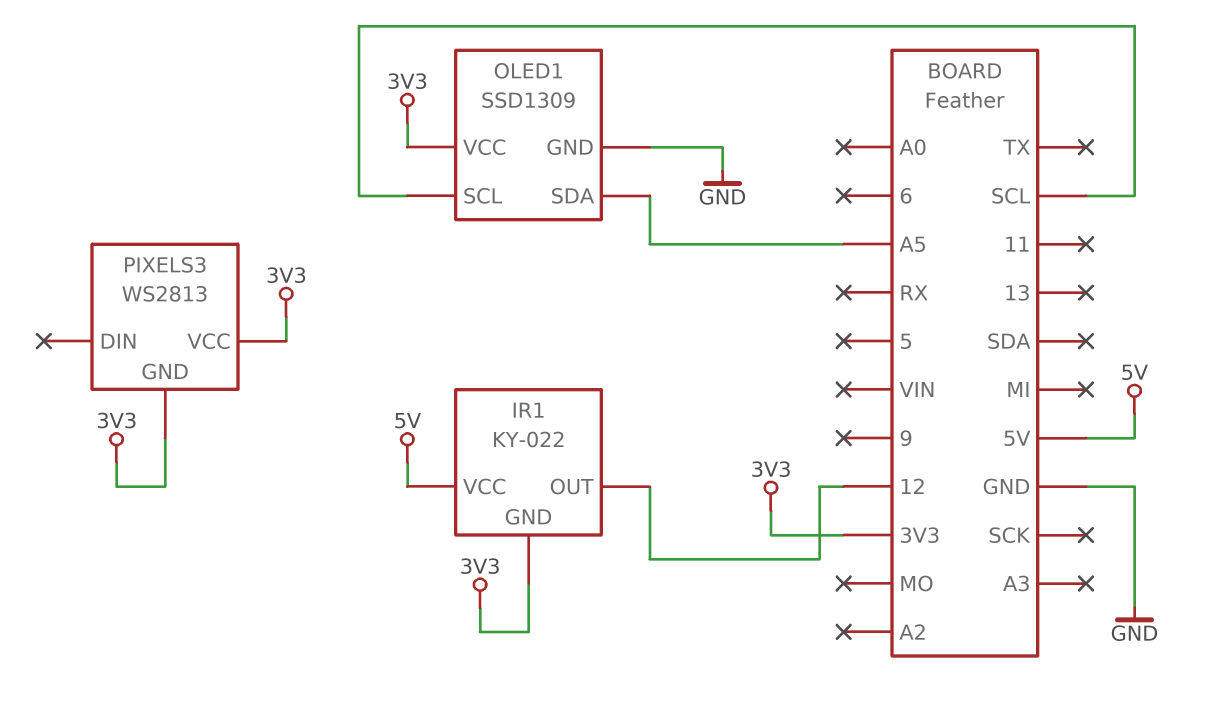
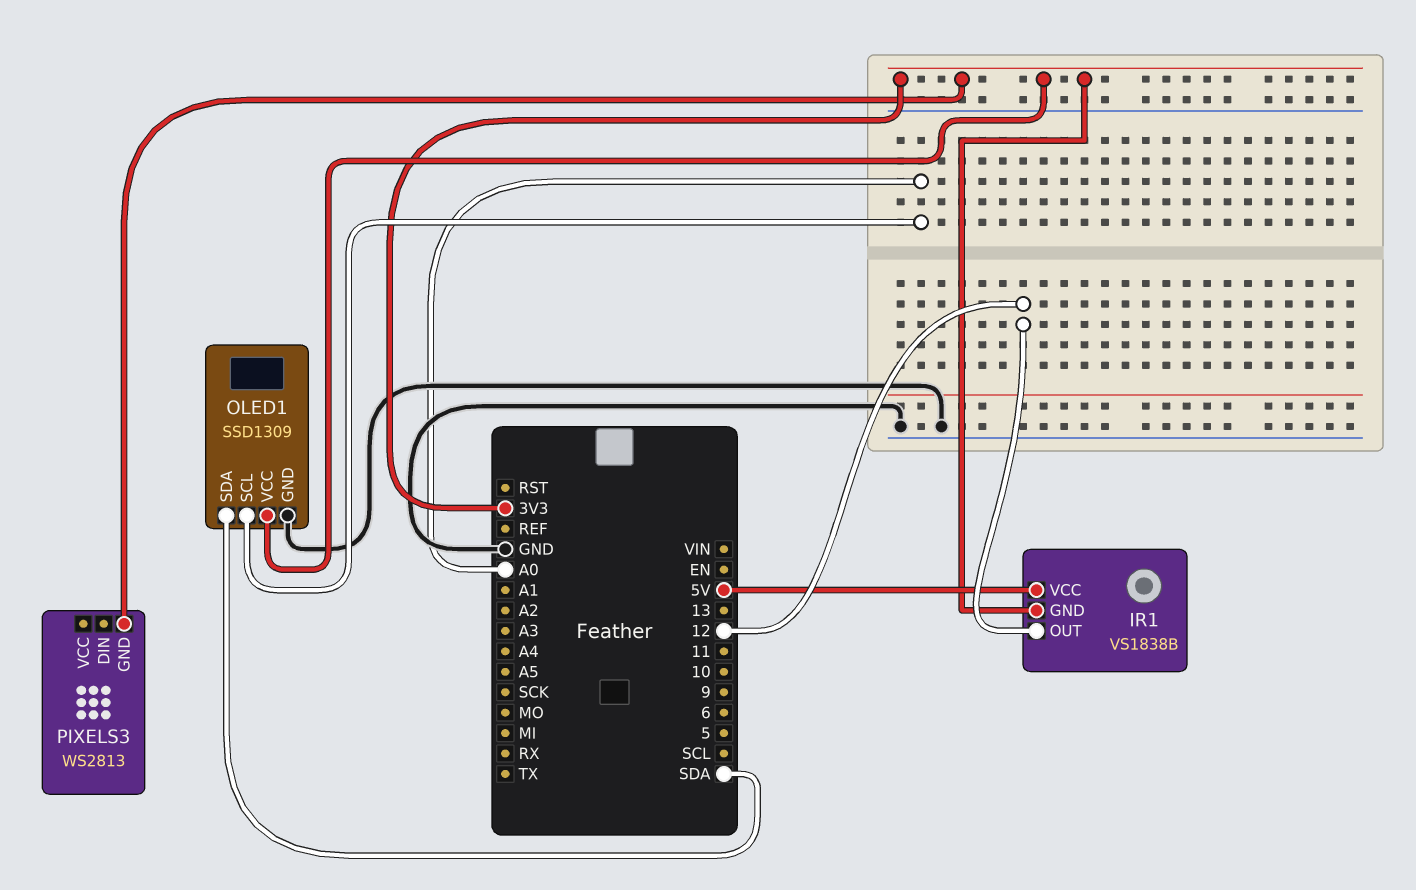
IR1: KY-022 -> VS1838B
OLED1 pin SCL: SCL -> A0
OLED1 pin SDA: A5 -> SDA
PIXELS3 pin VCC: 3V3 -> none

